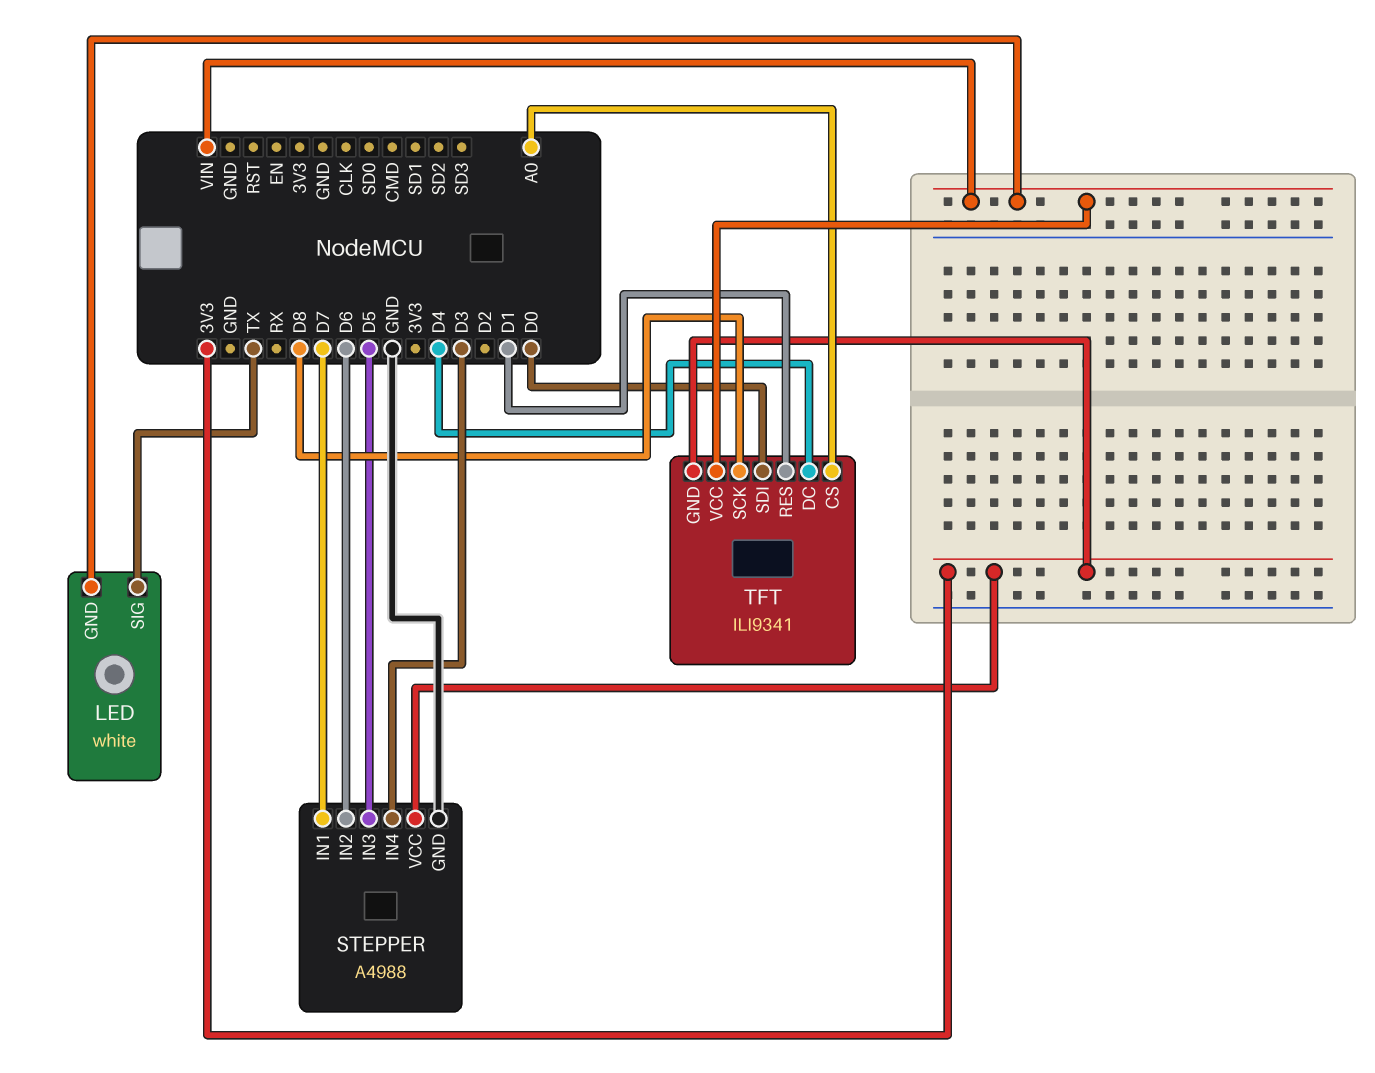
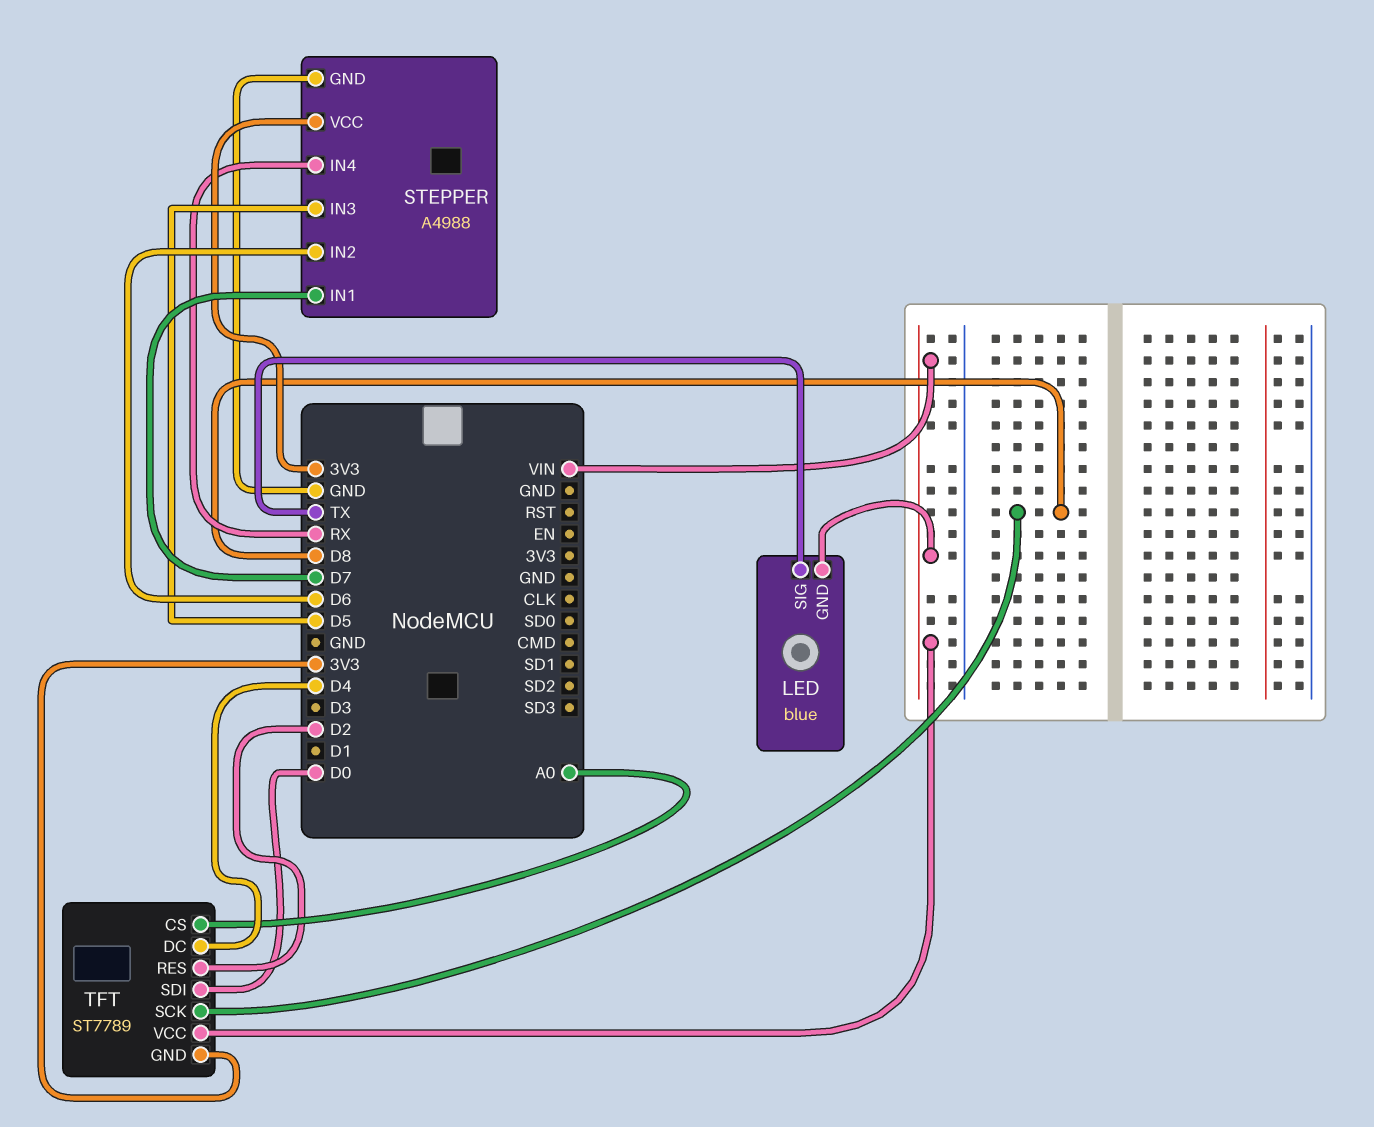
LED: white -> blue
STEPPER pin IN4: D3 -> RX
TFT: ILI9341 -> ST7789
TFT pin RES: D1 -> D2

